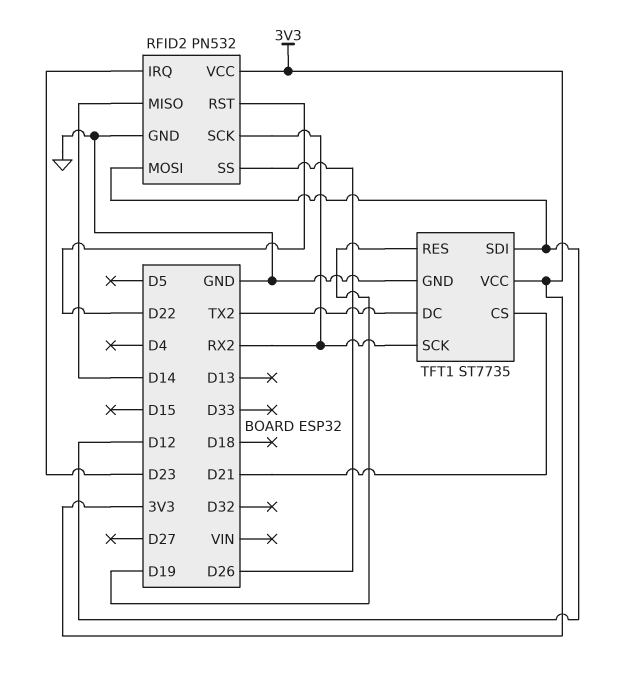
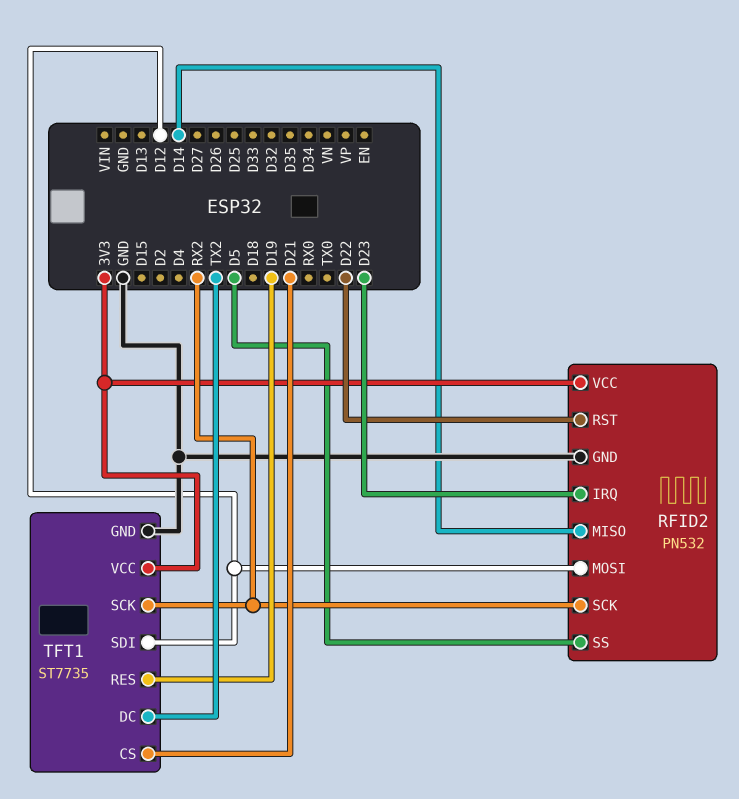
RFID2 pin SS: D26 -> D5

